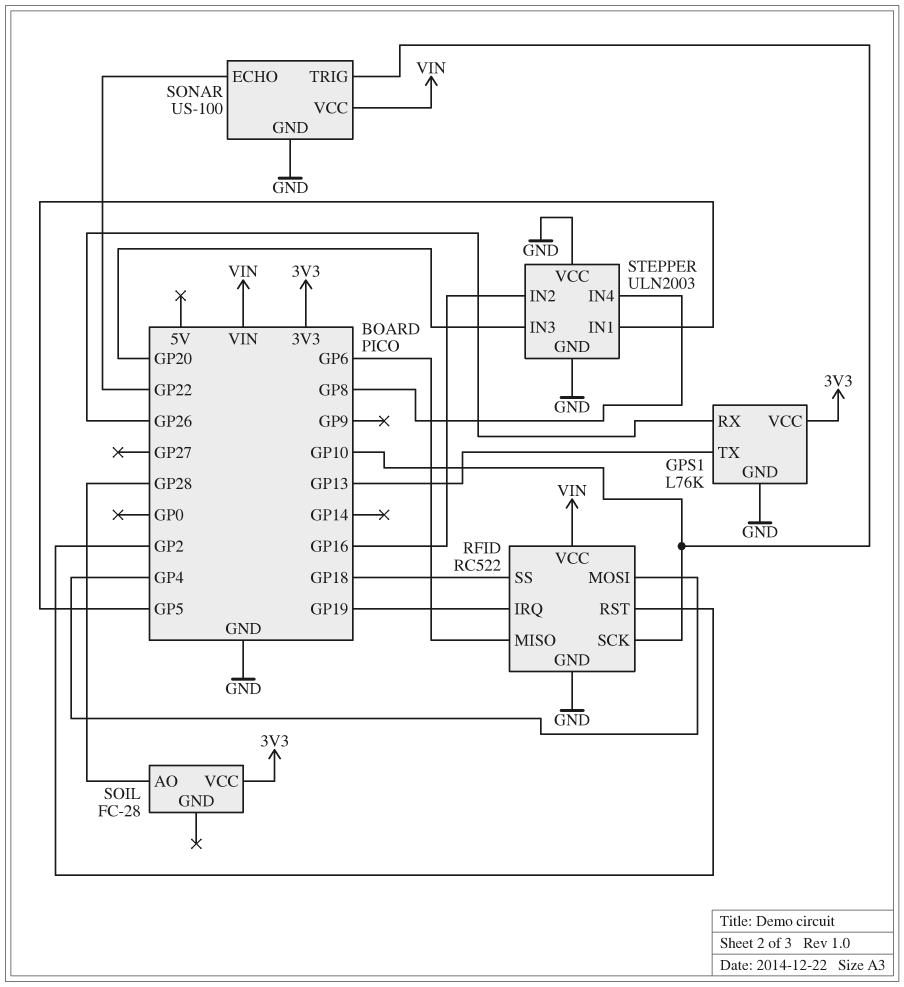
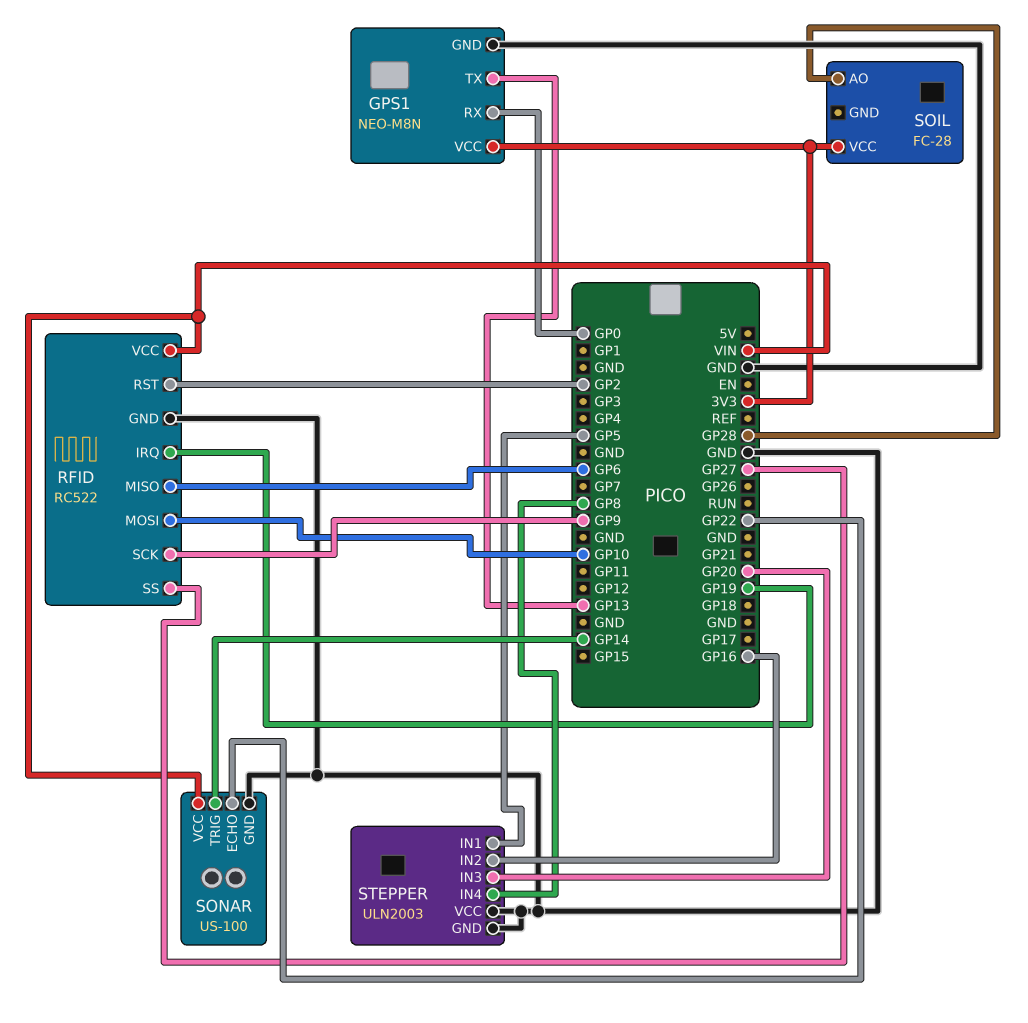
GPS1: L76K -> NEO-M8N
GPS1 pin RX: GP26 -> GP0
RFID pin MOSI: GP4 -> GP10
RFID pin SCK: GP10 -> GP9
RFID pin SS: GP18 -> GP27
SONAR pin TRIG: GP10 -> GP14

